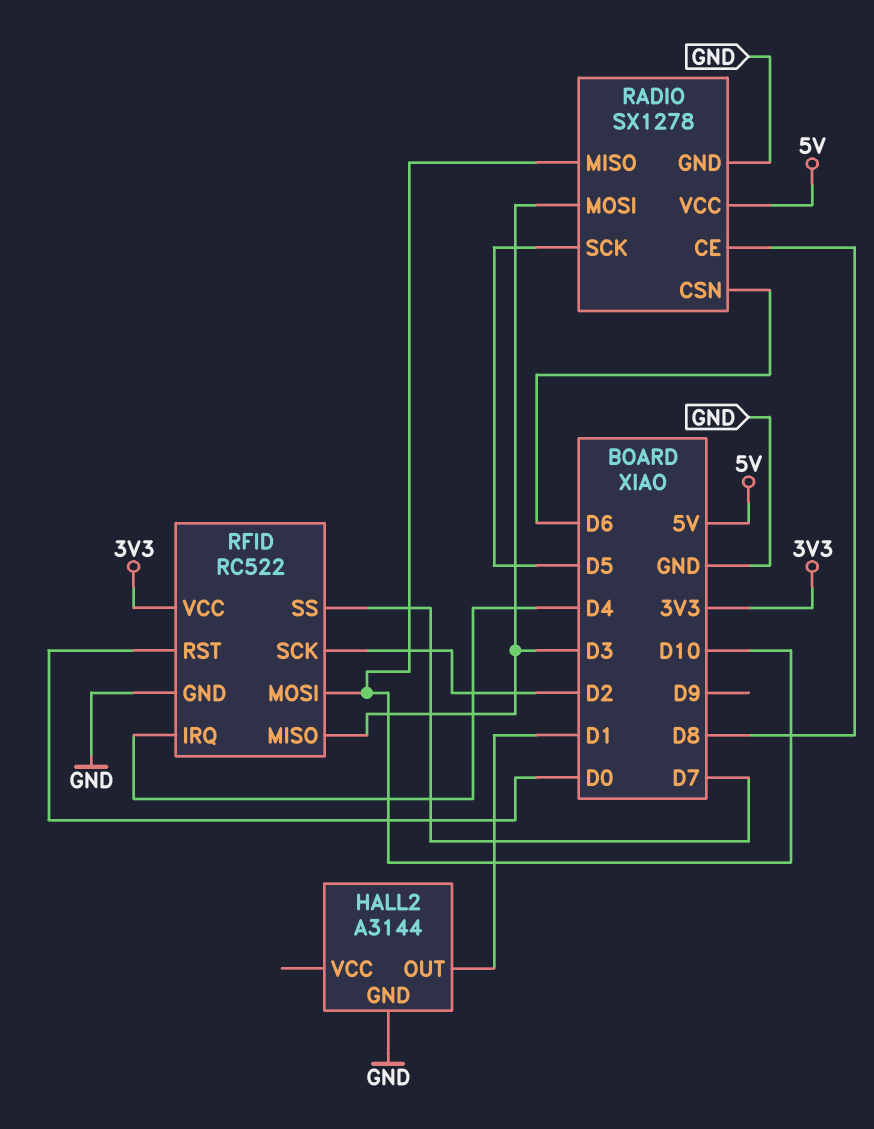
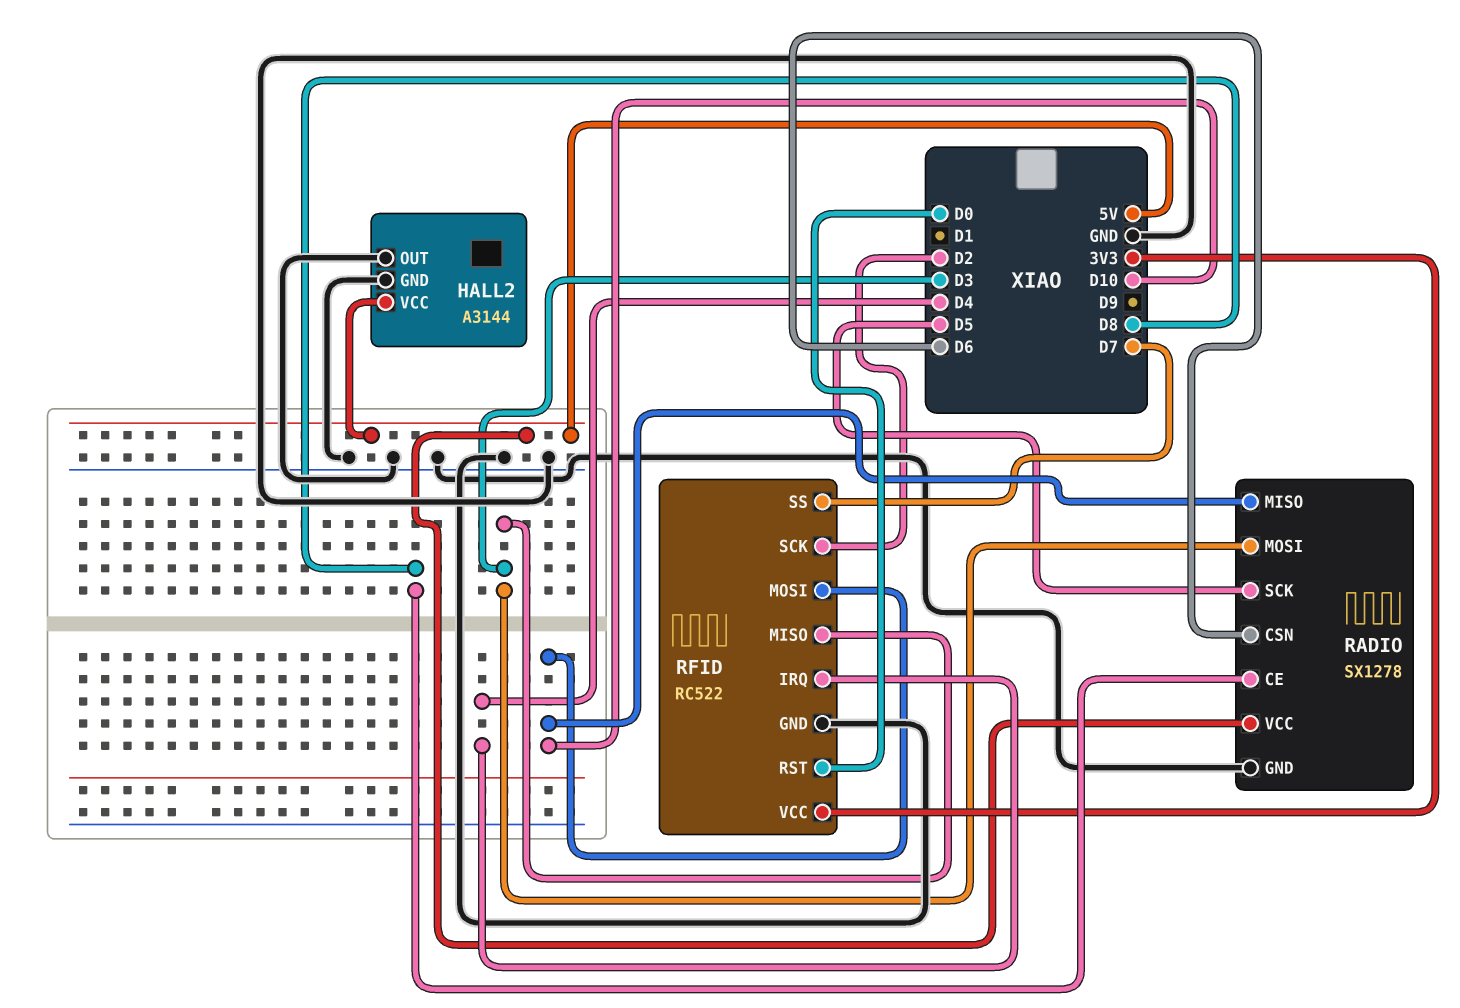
HALL2 pin OUT: D1 -> GND
HALL2 pin VCC: none -> 5V

